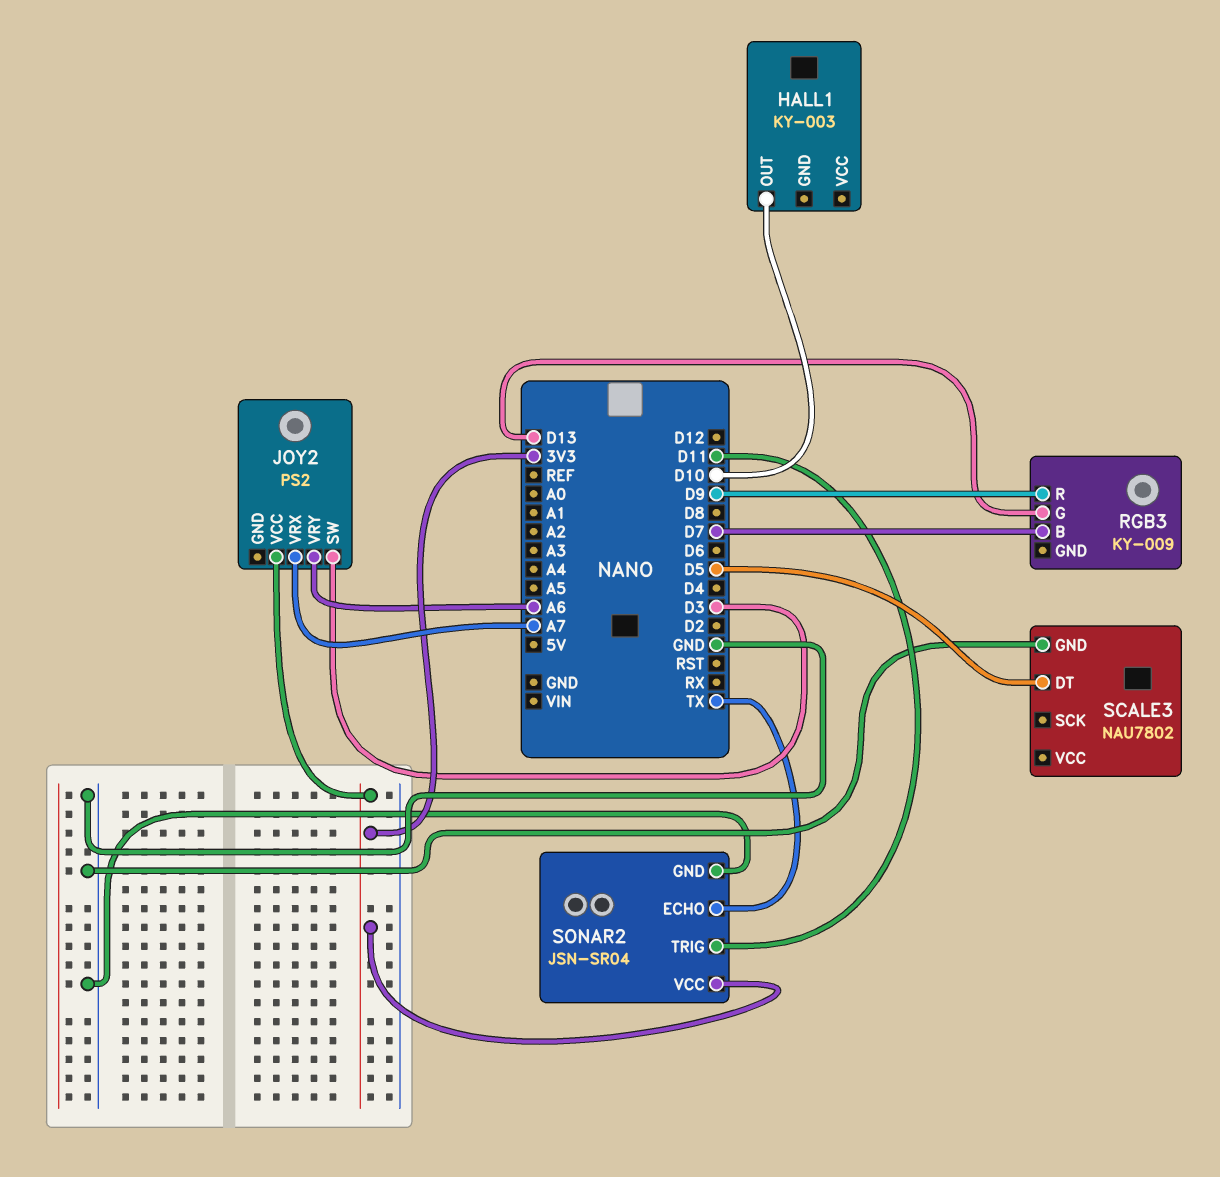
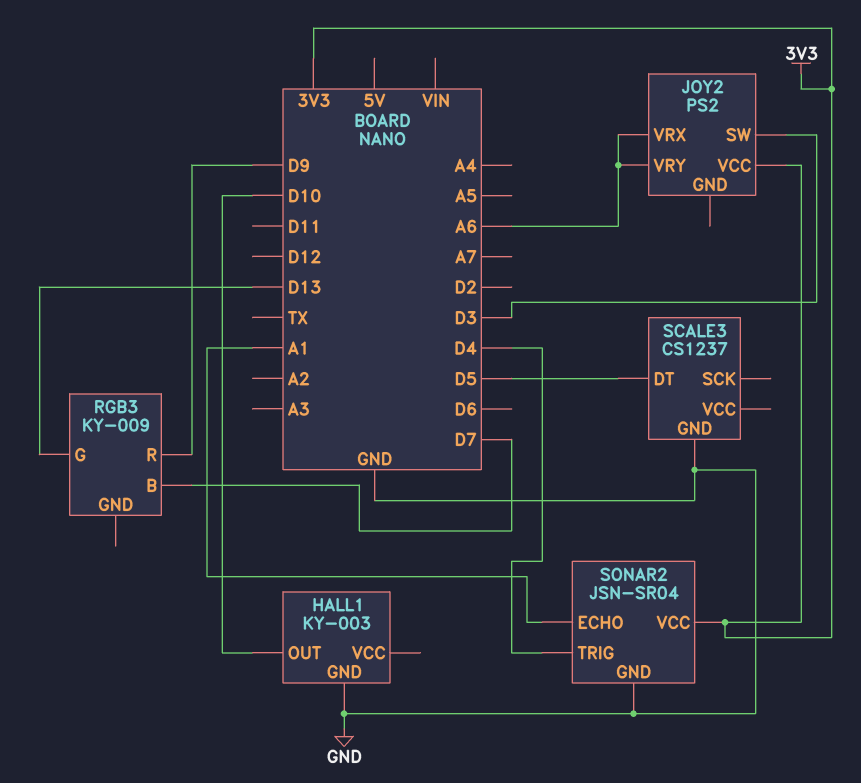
HALL1 pin GND: none -> GND
JOY2 pin VRX: A7 -> A6
SCALE3: NAU7802 -> CS1237
SONAR2 pin ECHO: TX -> A1
SONAR2 pin TRIG: D11 -> D4

